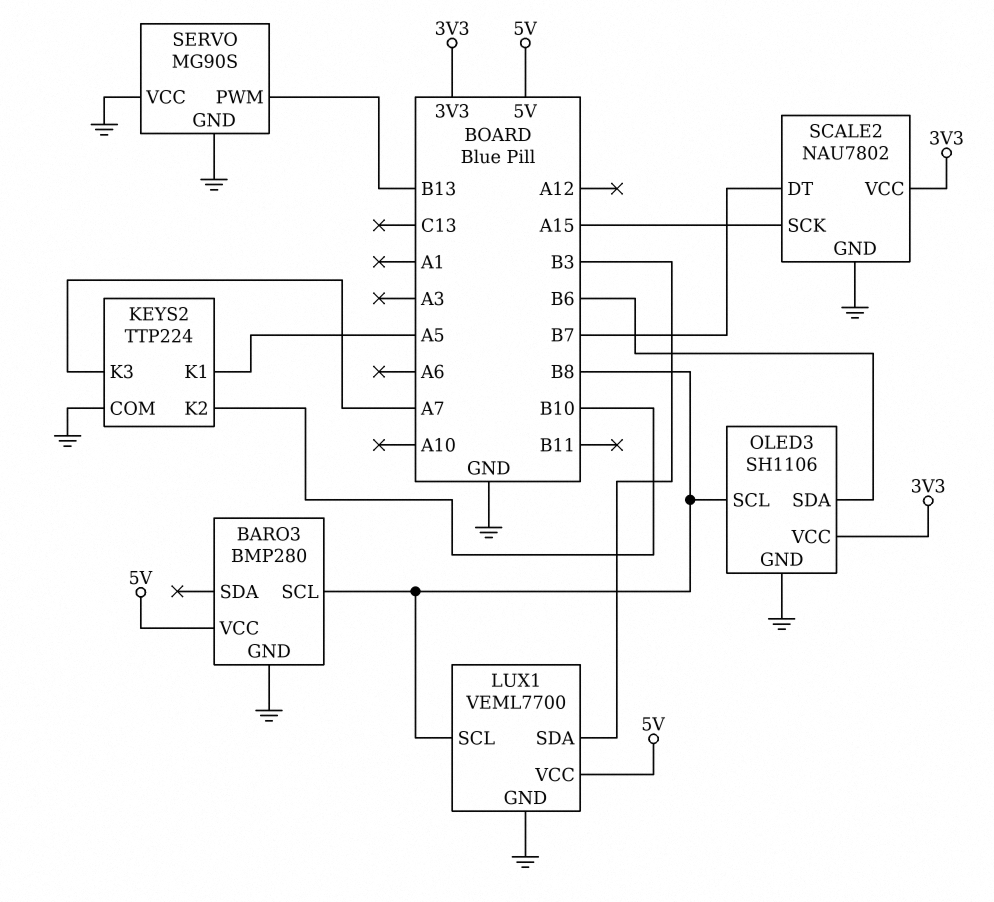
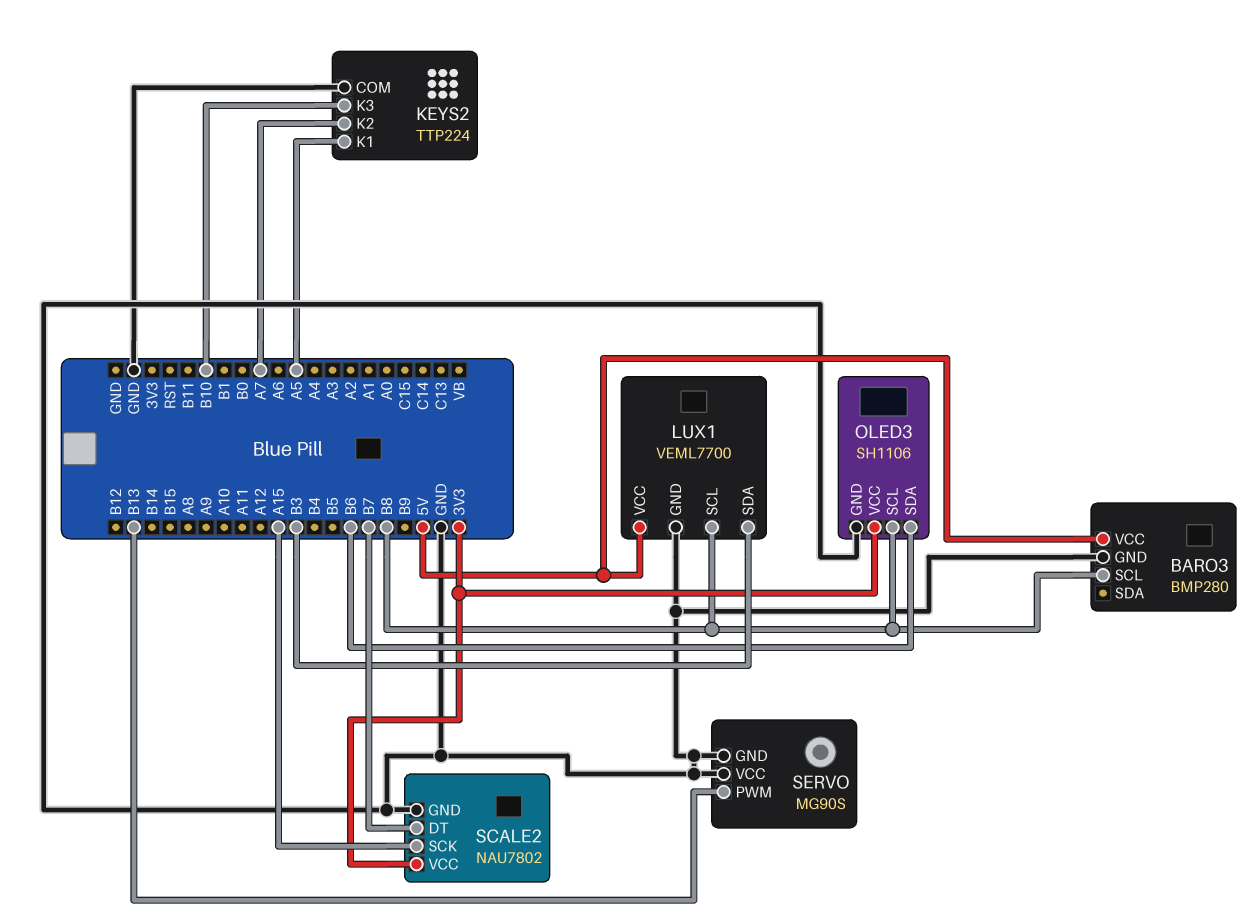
KEYS2 pin K2: B10 -> A7
KEYS2 pin K3: A7 -> B10

